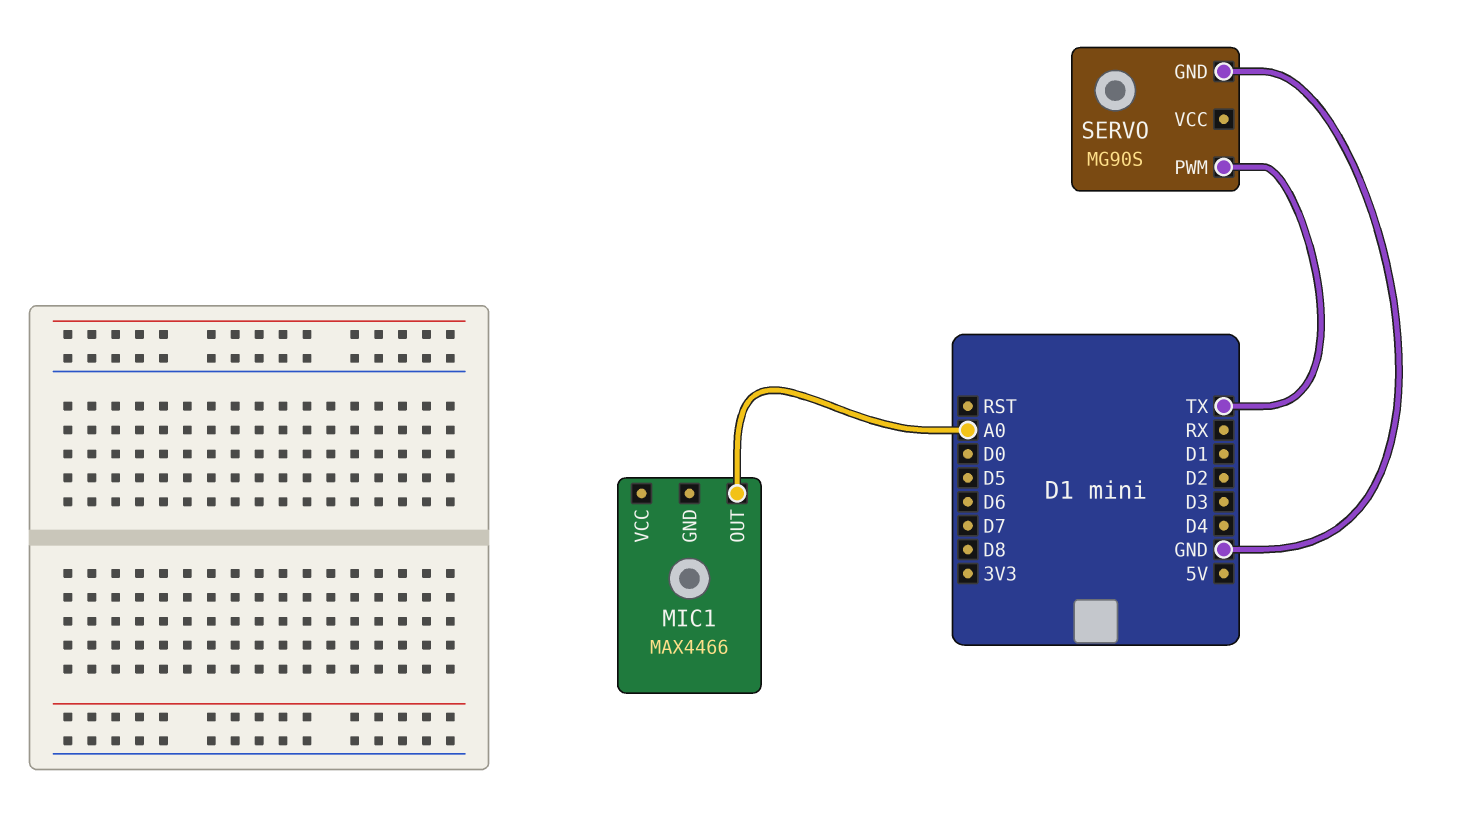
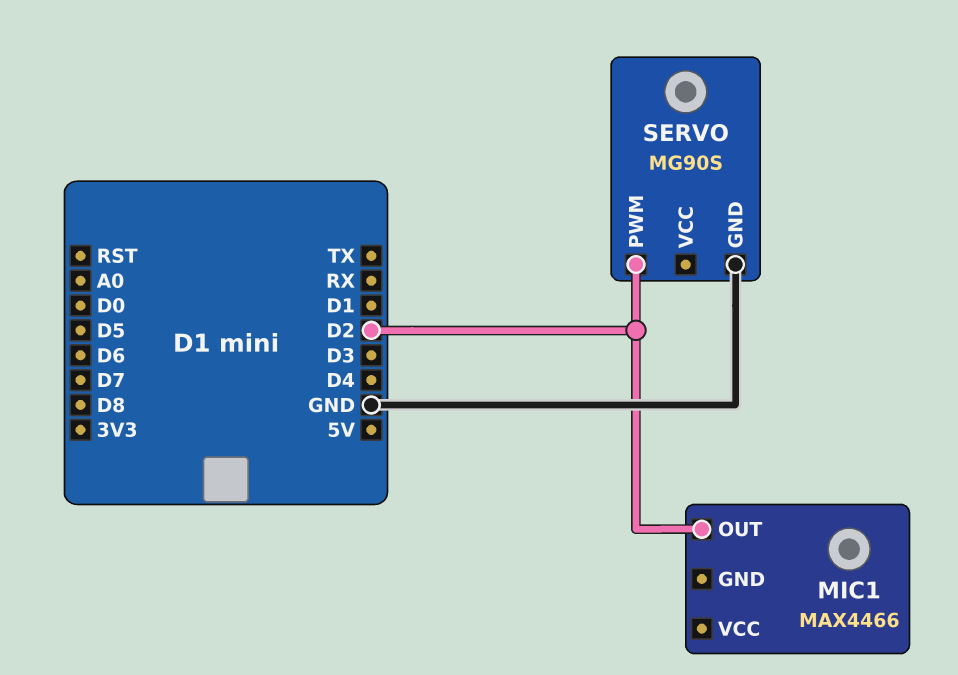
MIC1 pin OUT: A0 -> D2
SERVO pin PWM: TX -> D2

